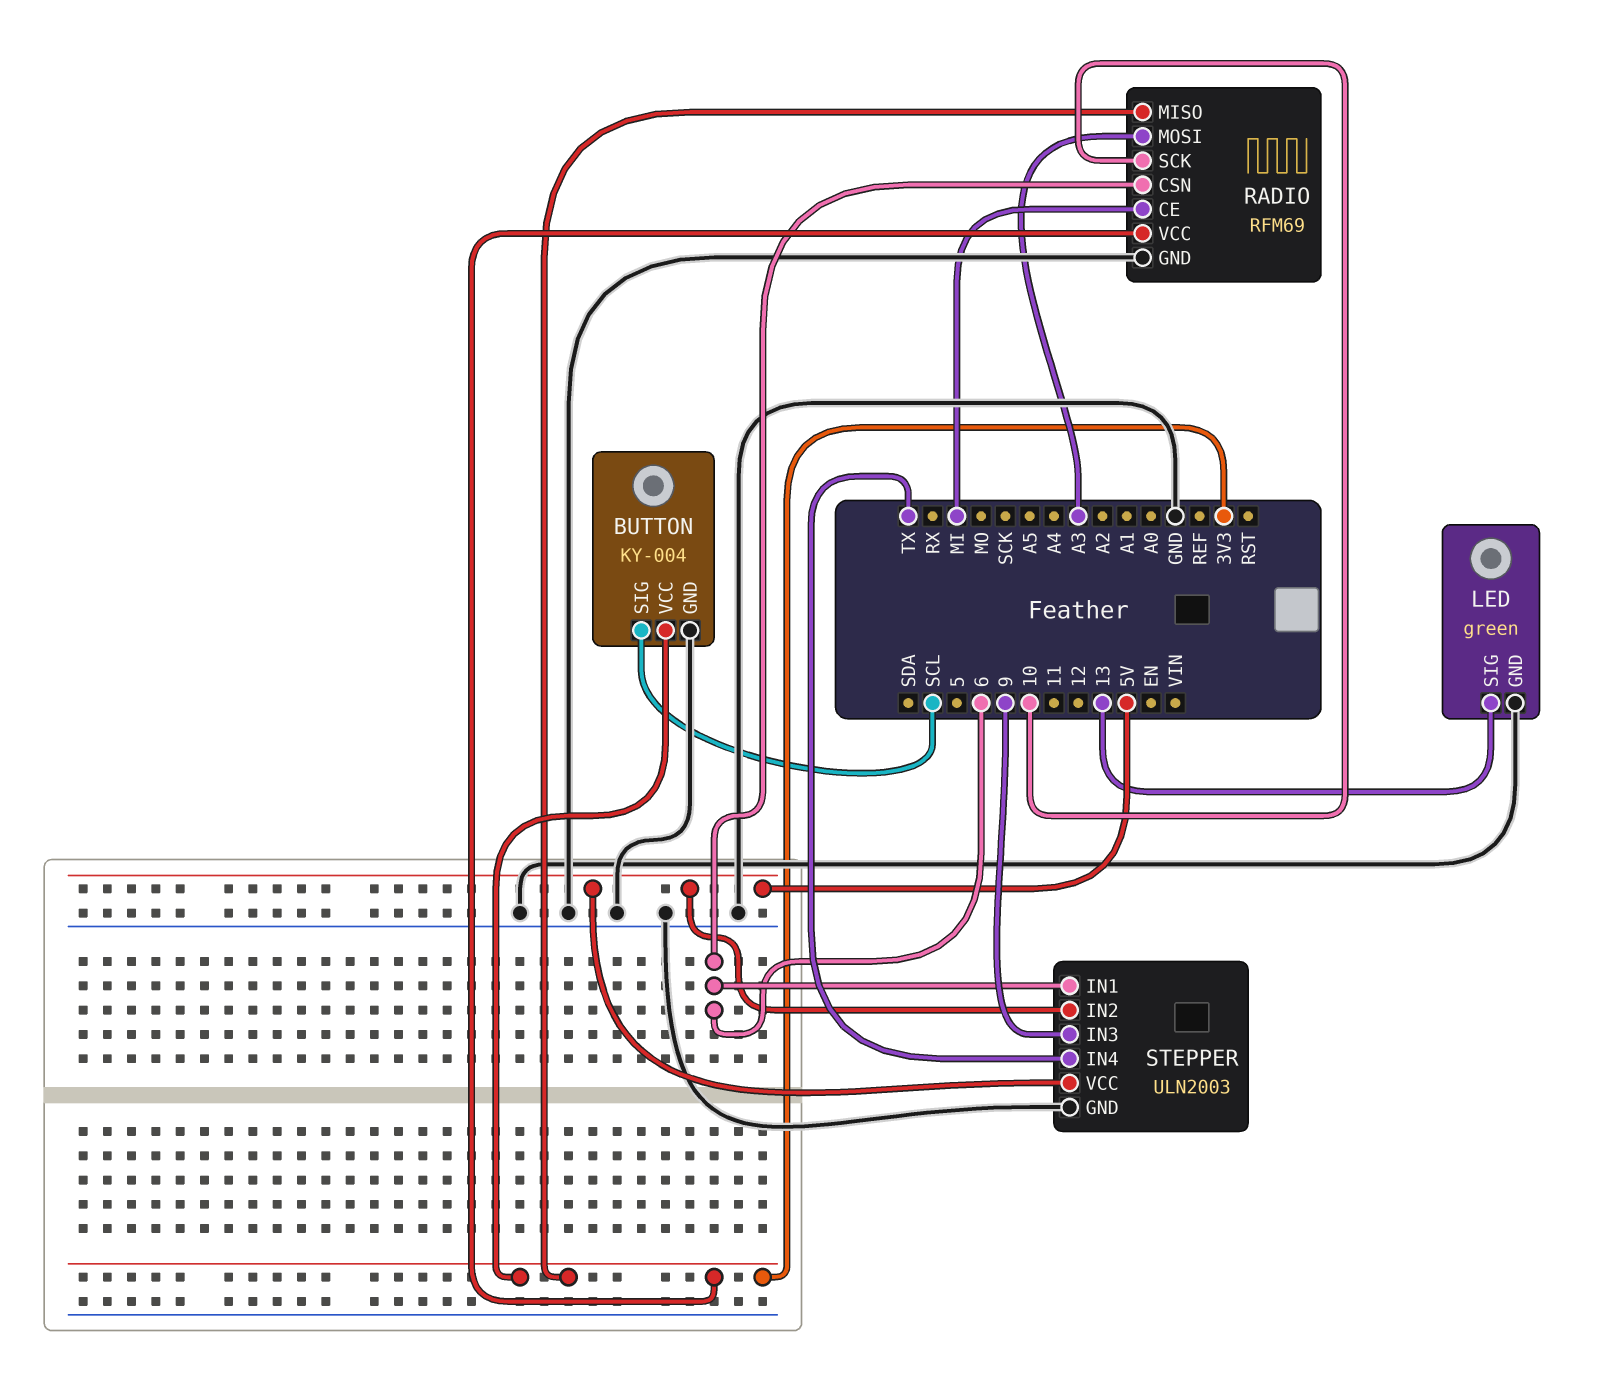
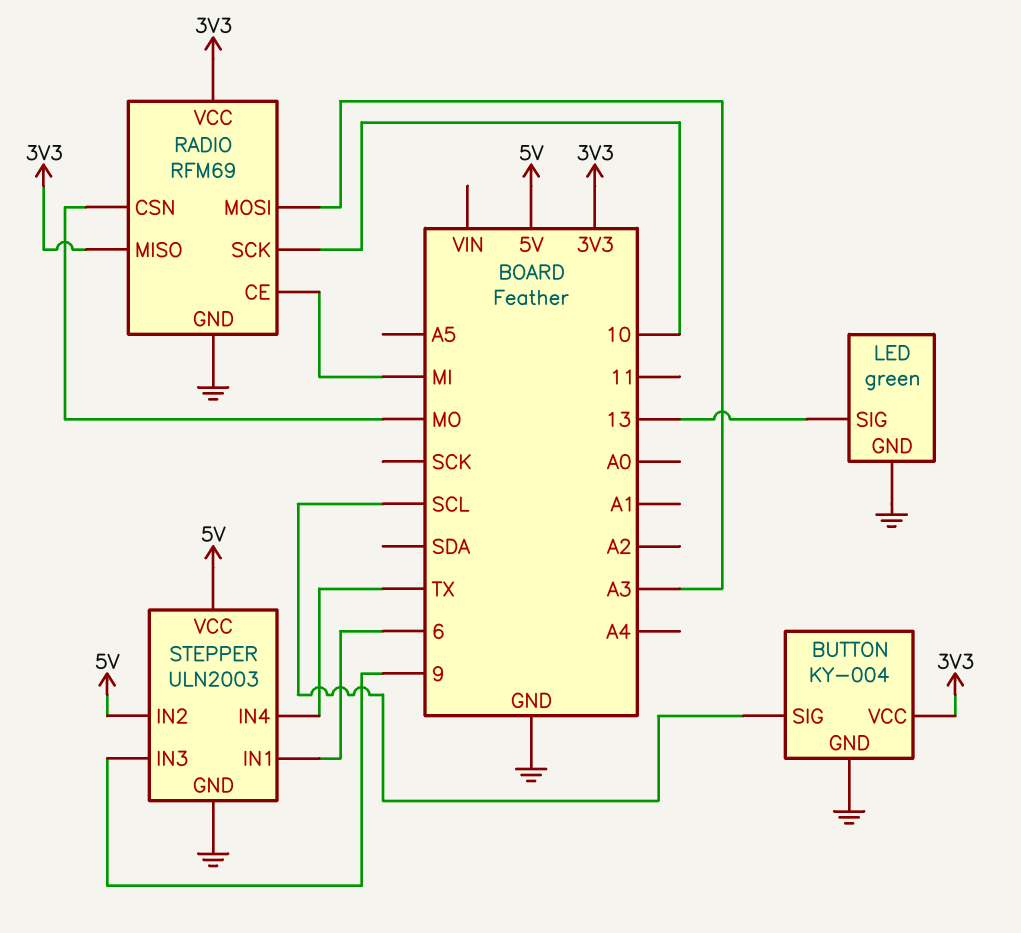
RADIO pin CSN: 6 -> MO

